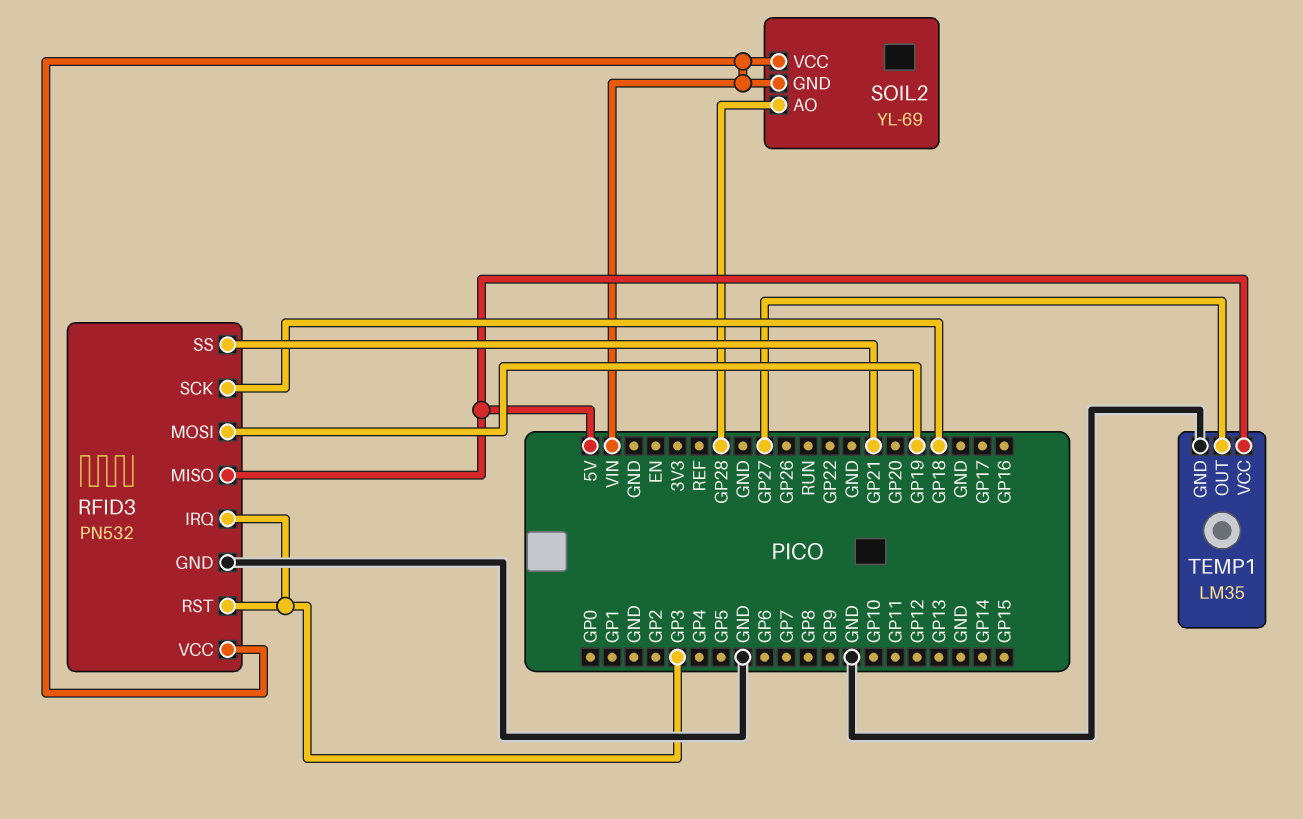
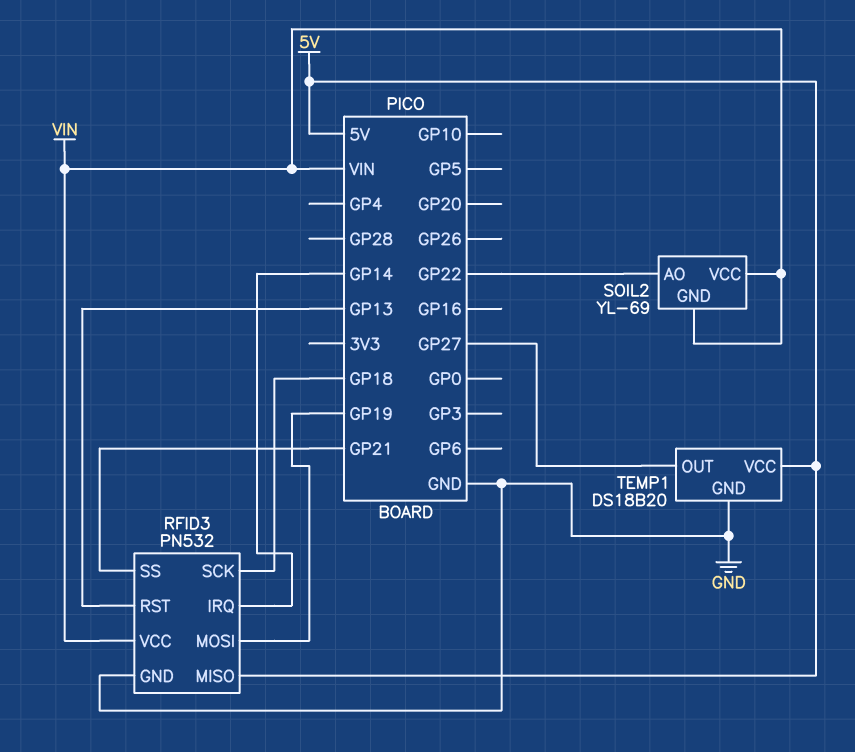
RFID3 pin IRQ: GP3 -> GP14
RFID3 pin RST: GP3 -> GP13
SOIL2 pin AO: GP28 -> GP22
TEMP1: LM35 -> DS18B20

